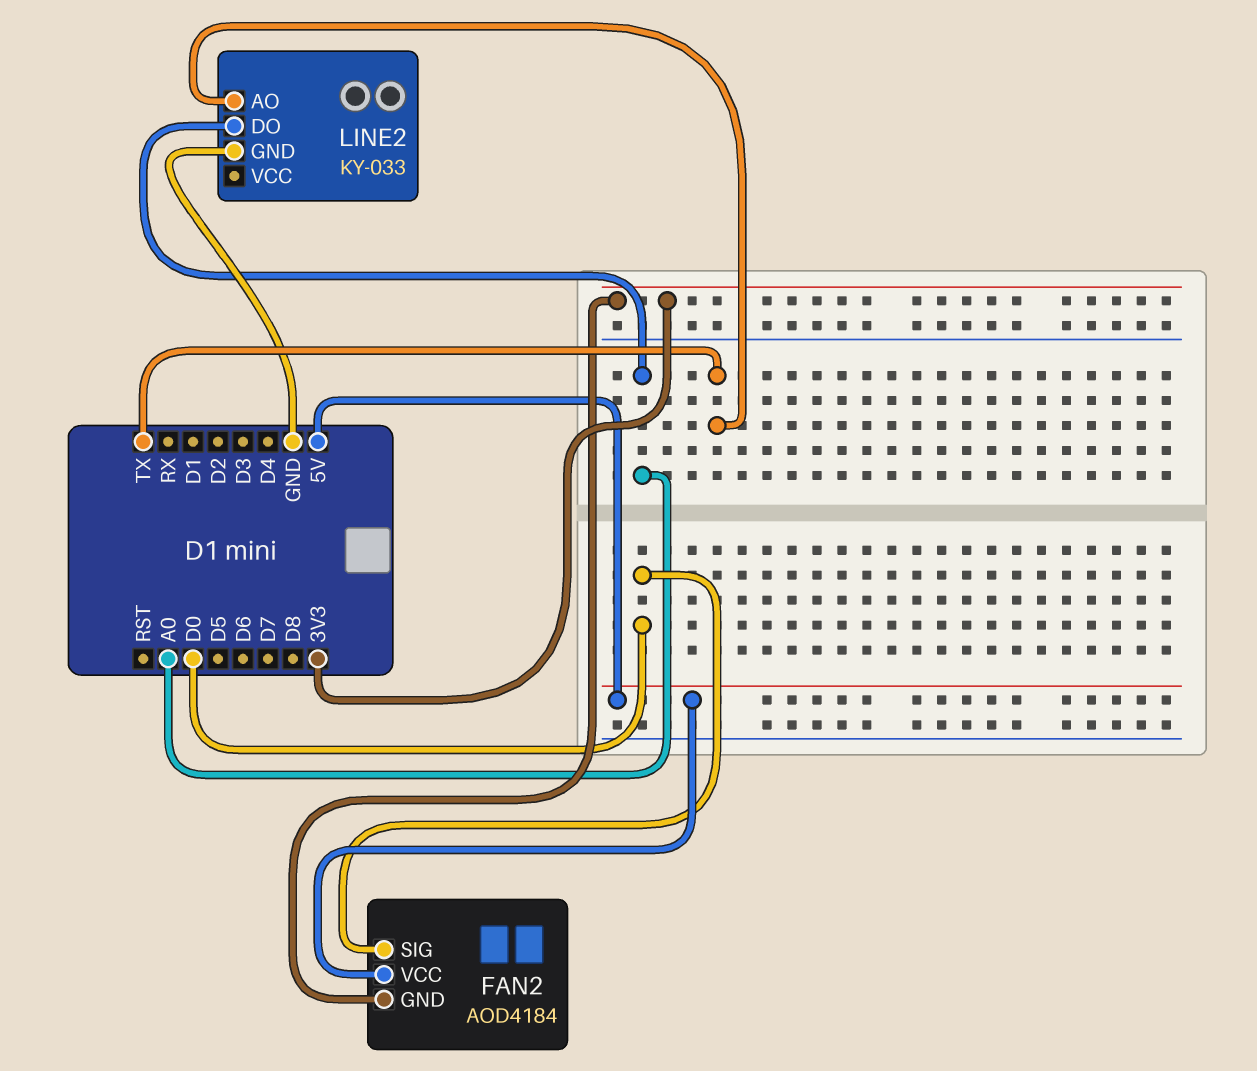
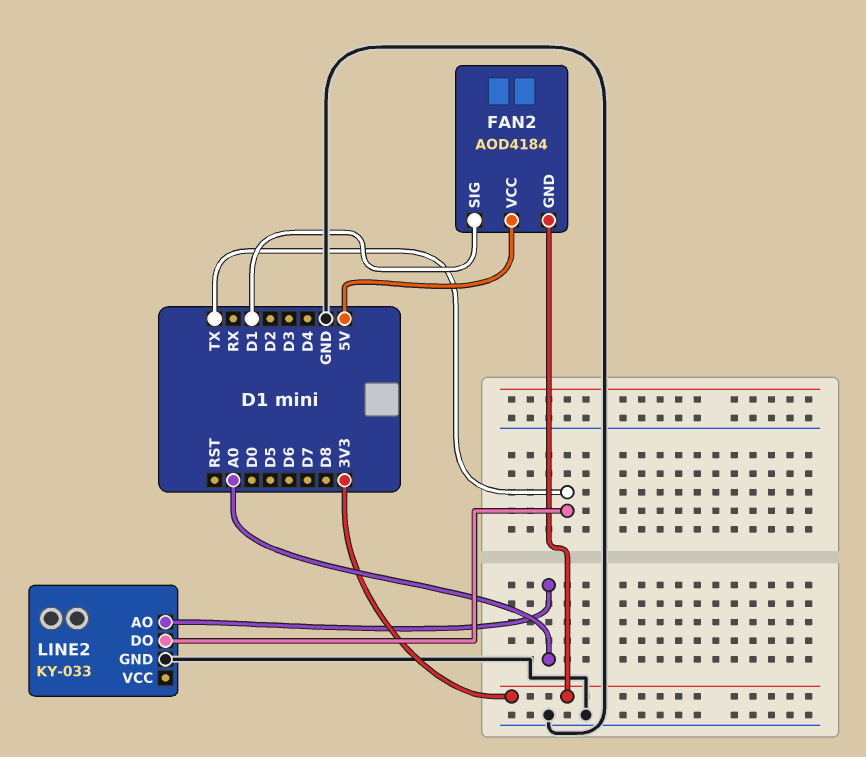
FAN2 pin SIG: D0 -> D1
LINE2 pin AO: TX -> A0
LINE2 pin DO: A0 -> TX

